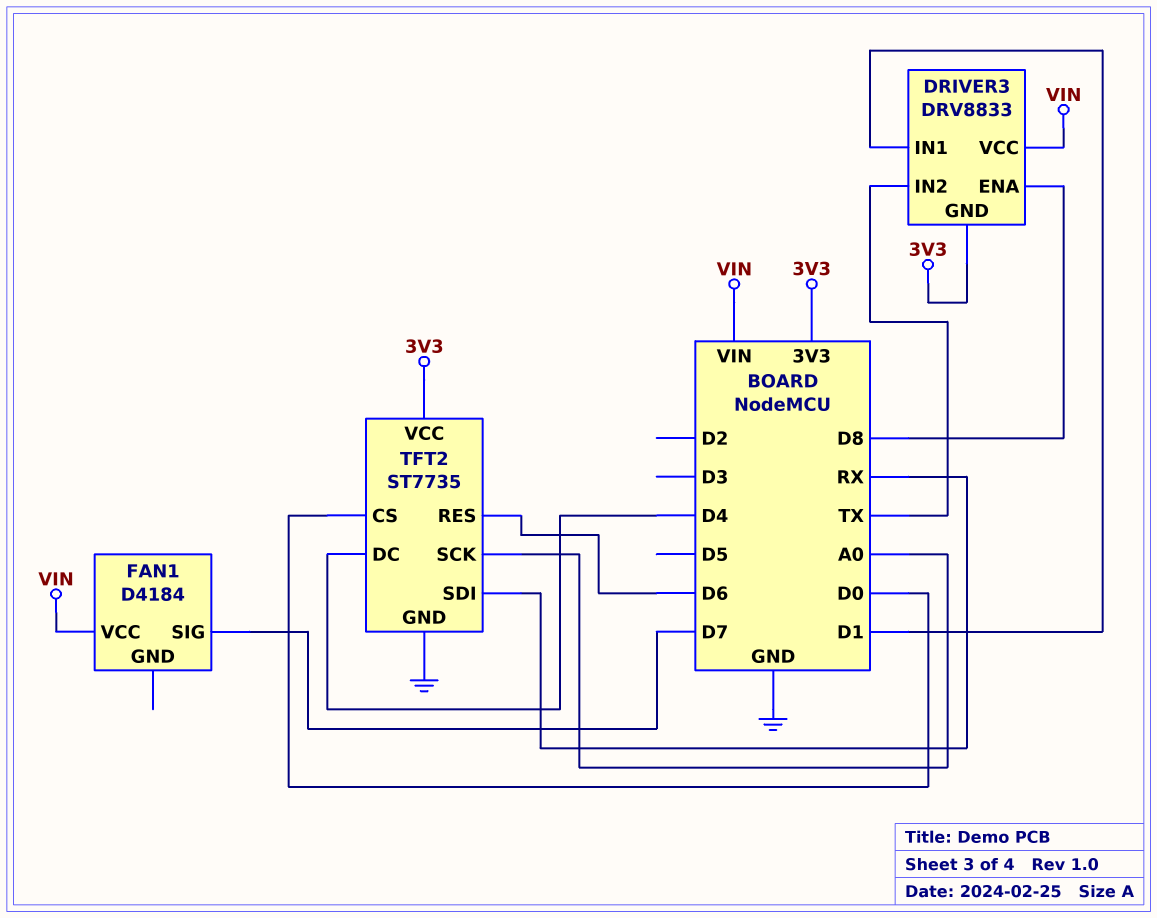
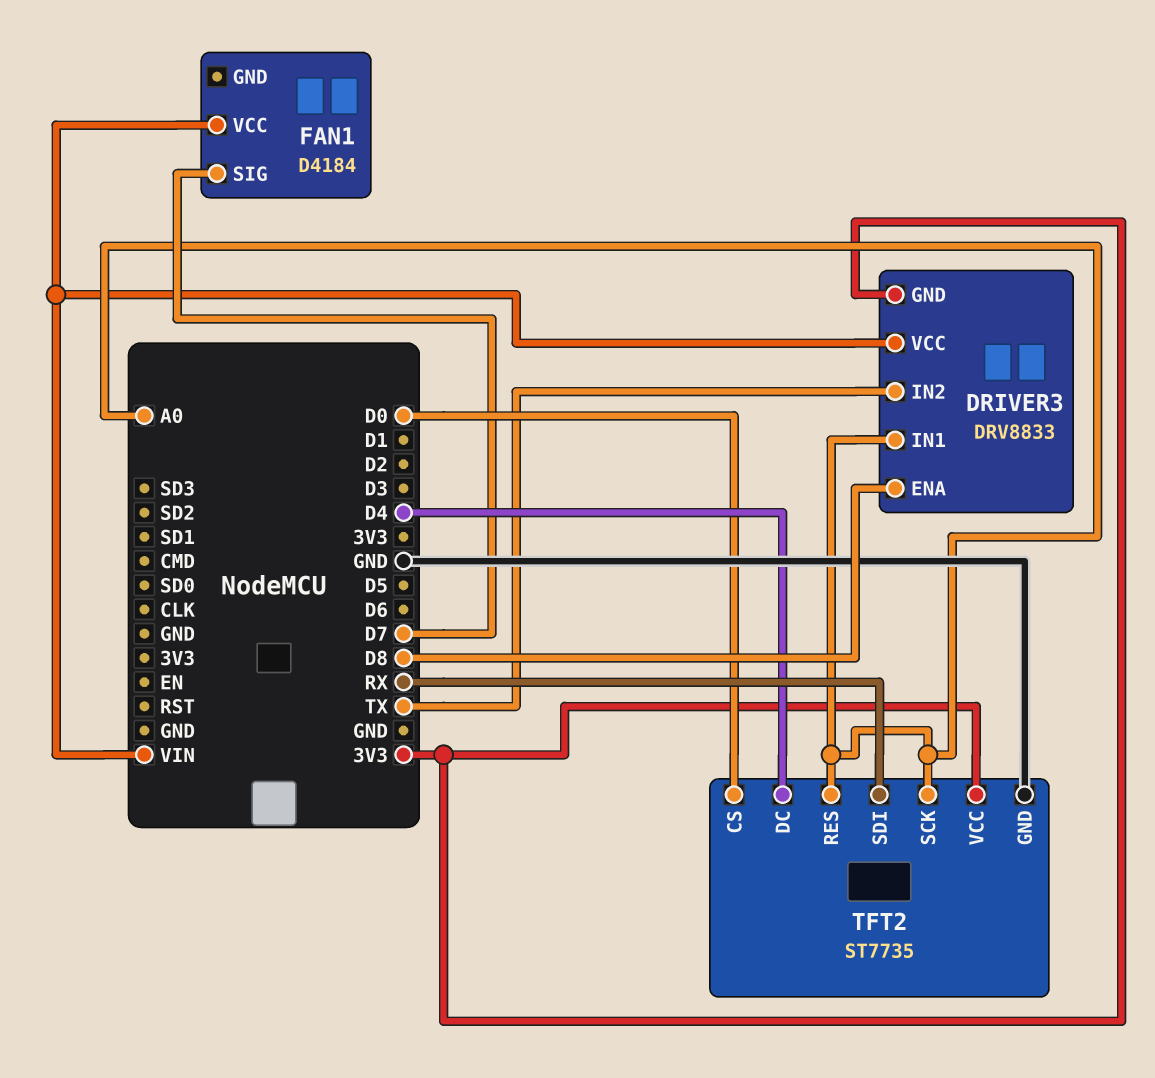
DRIVER3 pin IN1: D1 -> A0
TFT2 pin RES: D6 -> A0

